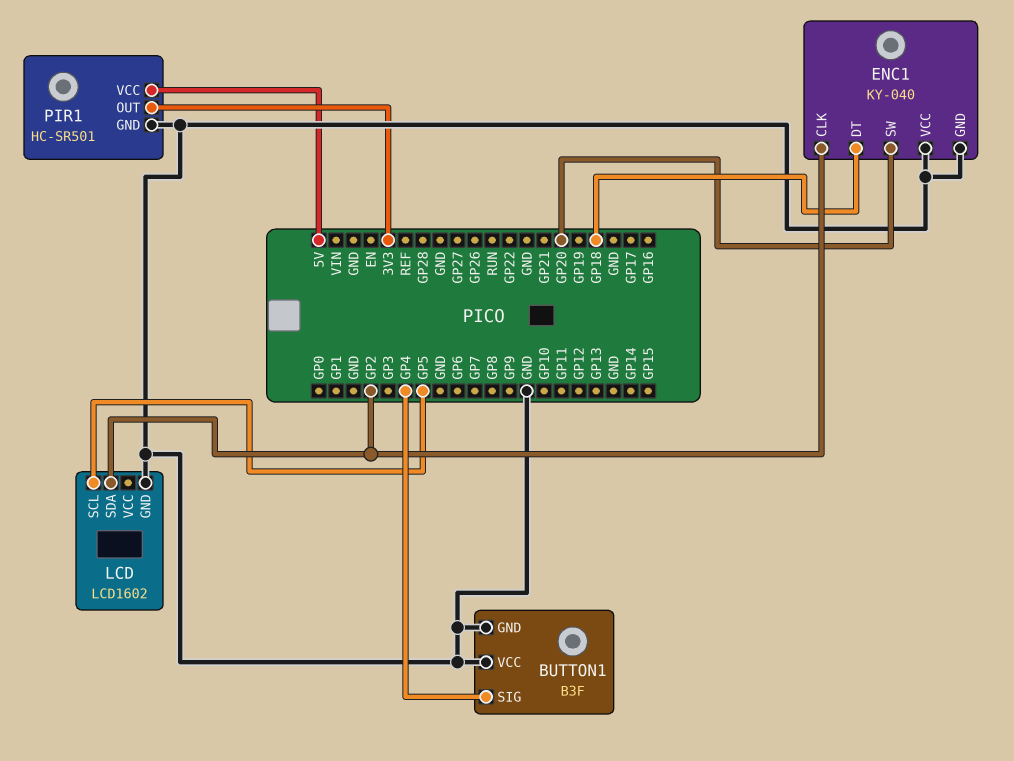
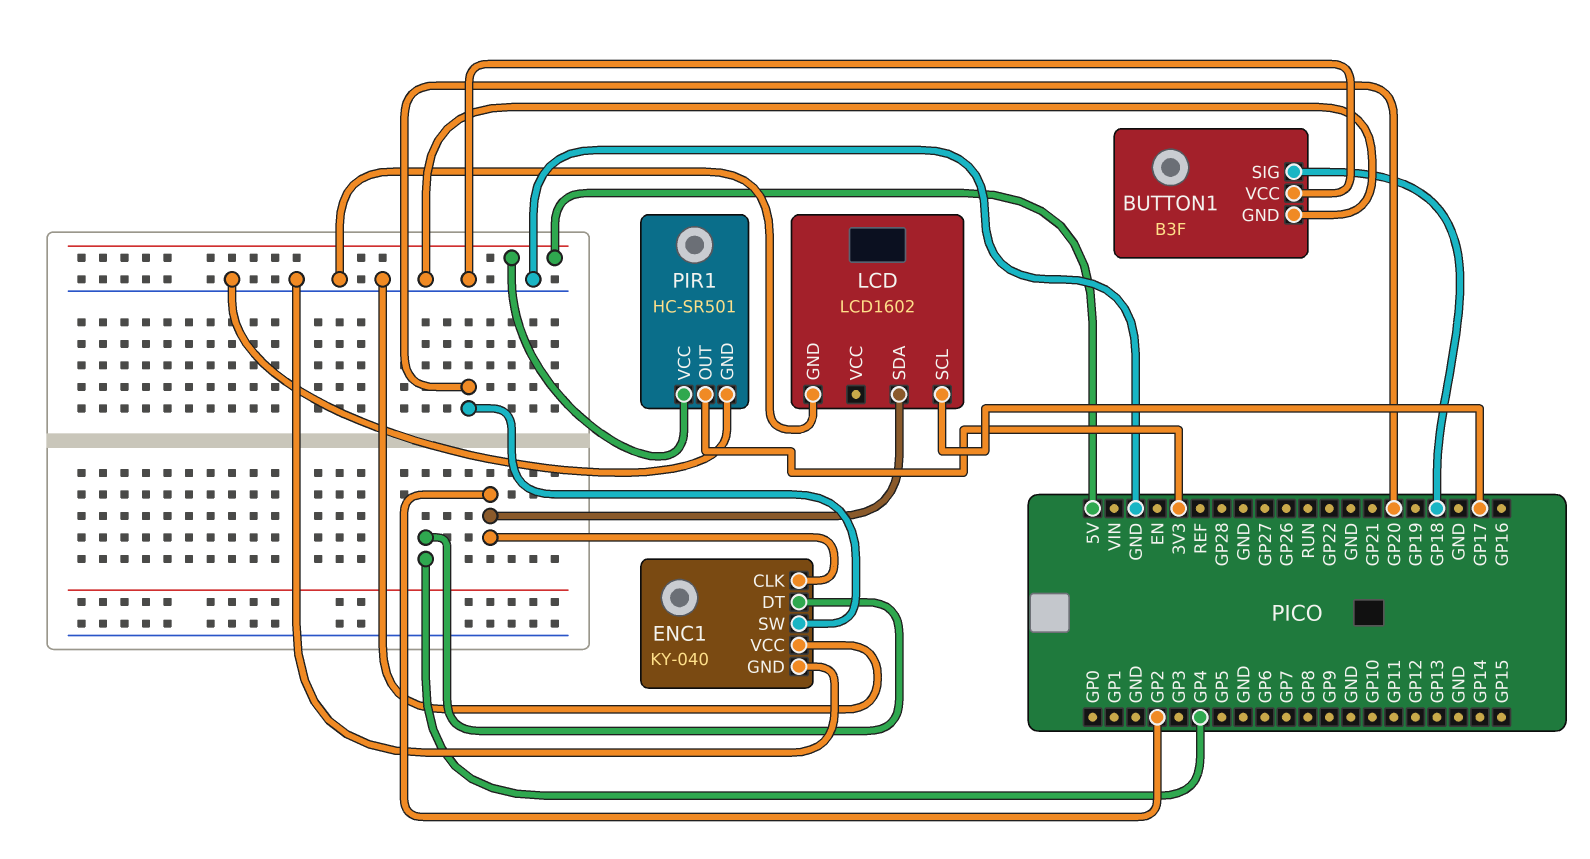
BUTTON1 pin SIG: GP4 -> GP18
ENC1 pin DT: GP18 -> GP4
LCD pin SCL: GP5 -> GP17

